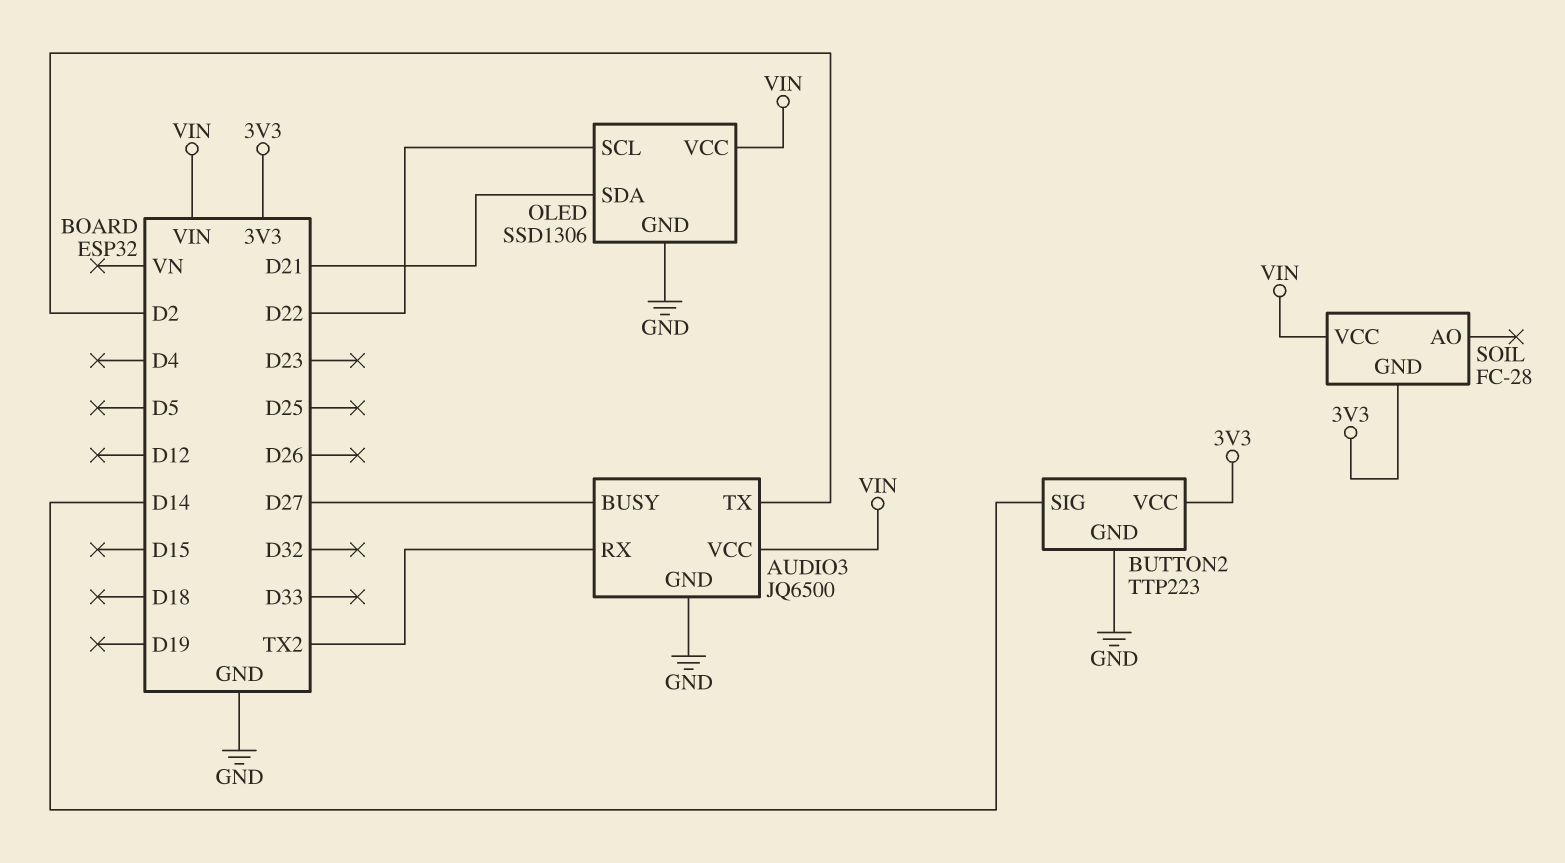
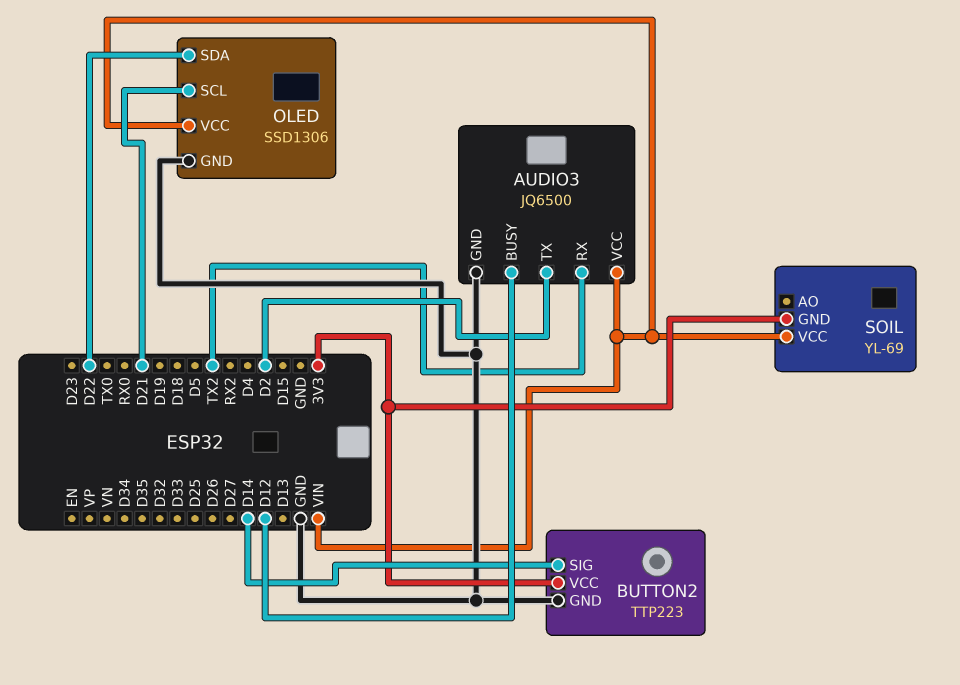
AUDIO3 pin BUSY: D27 -> D12
OLED pin SCL: D22 -> D21
OLED pin SDA: D21 -> D22
SOIL: FC-28 -> YL-69

